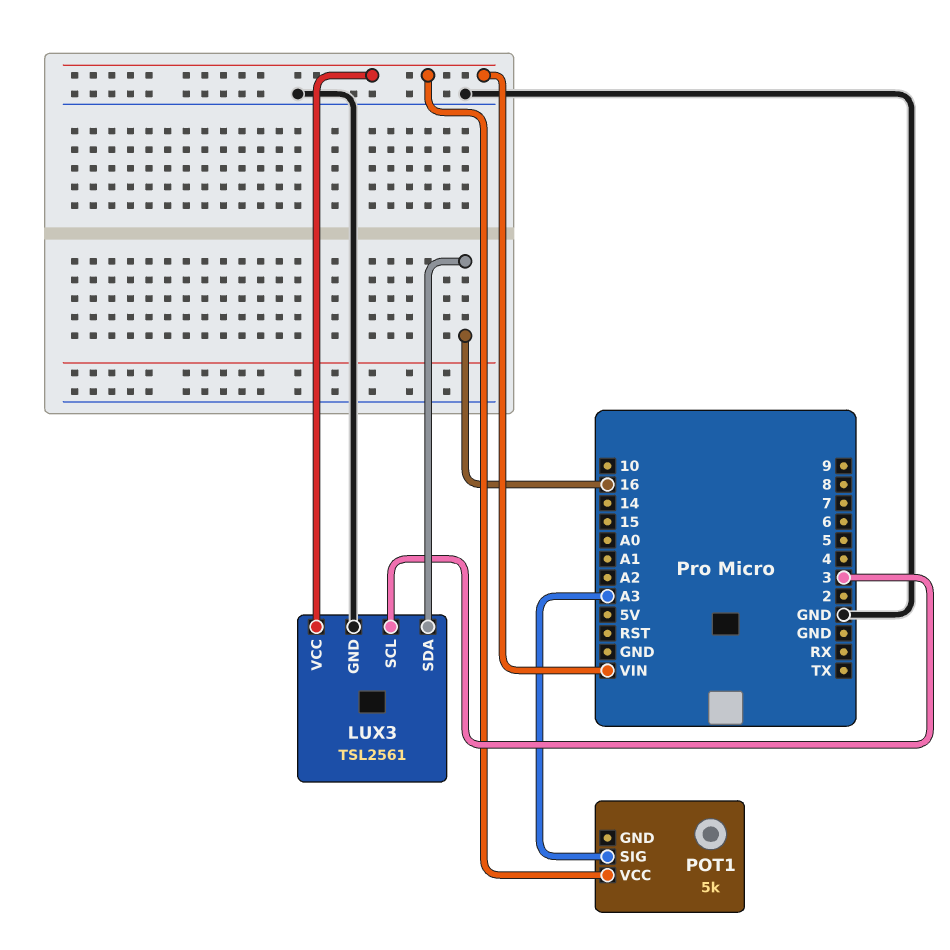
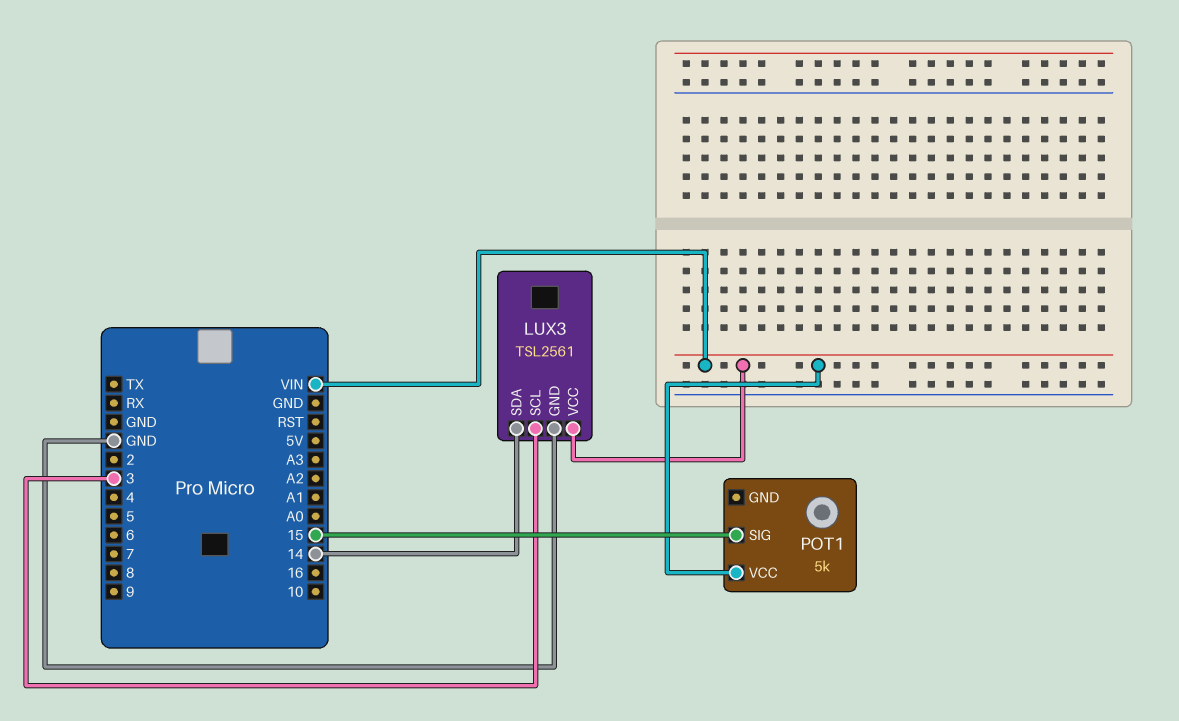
LUX3 pin SDA: 16 -> 14
POT1 pin SIG: A3 -> 15

